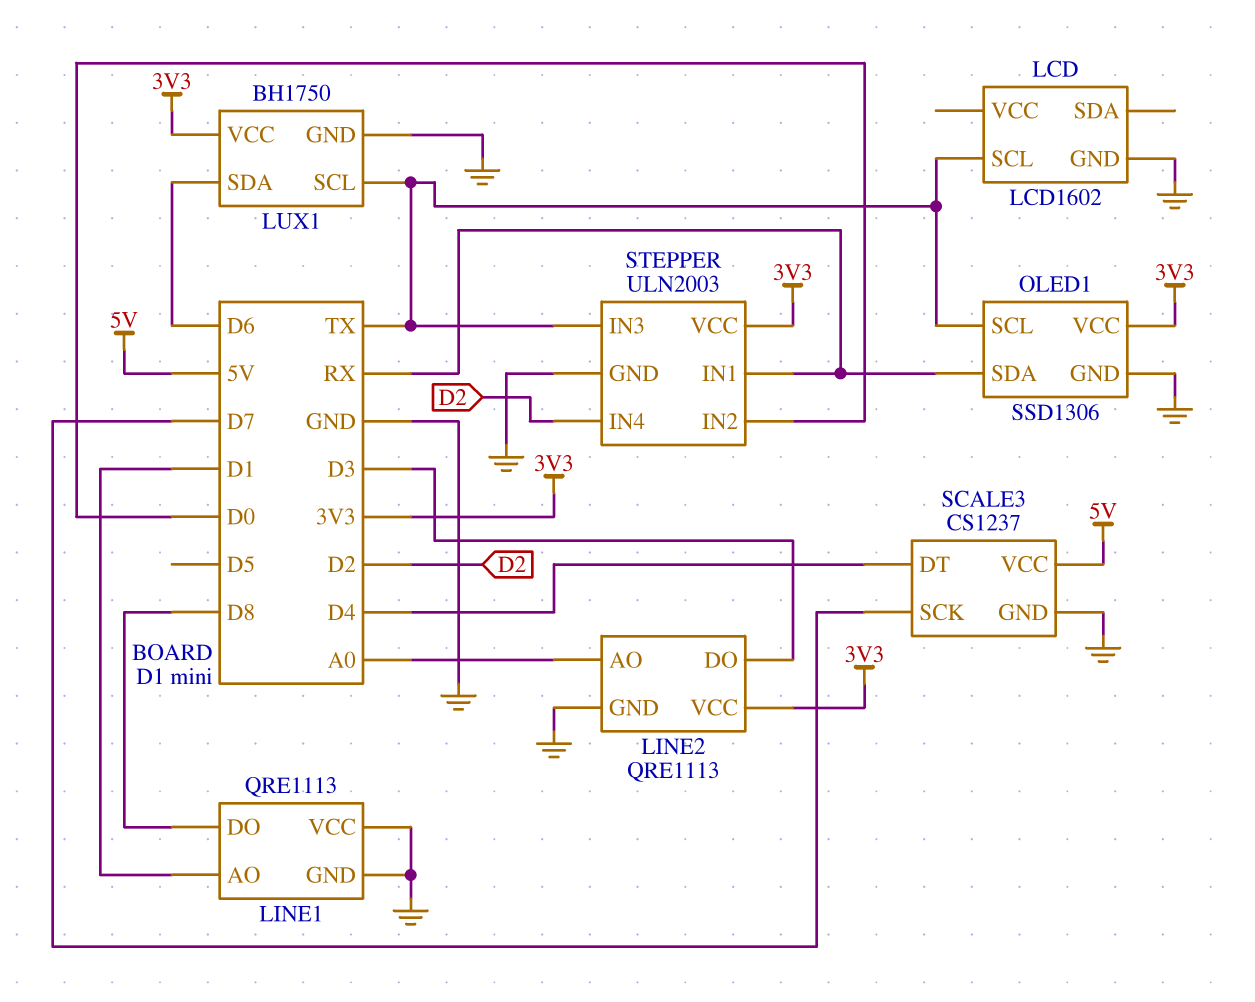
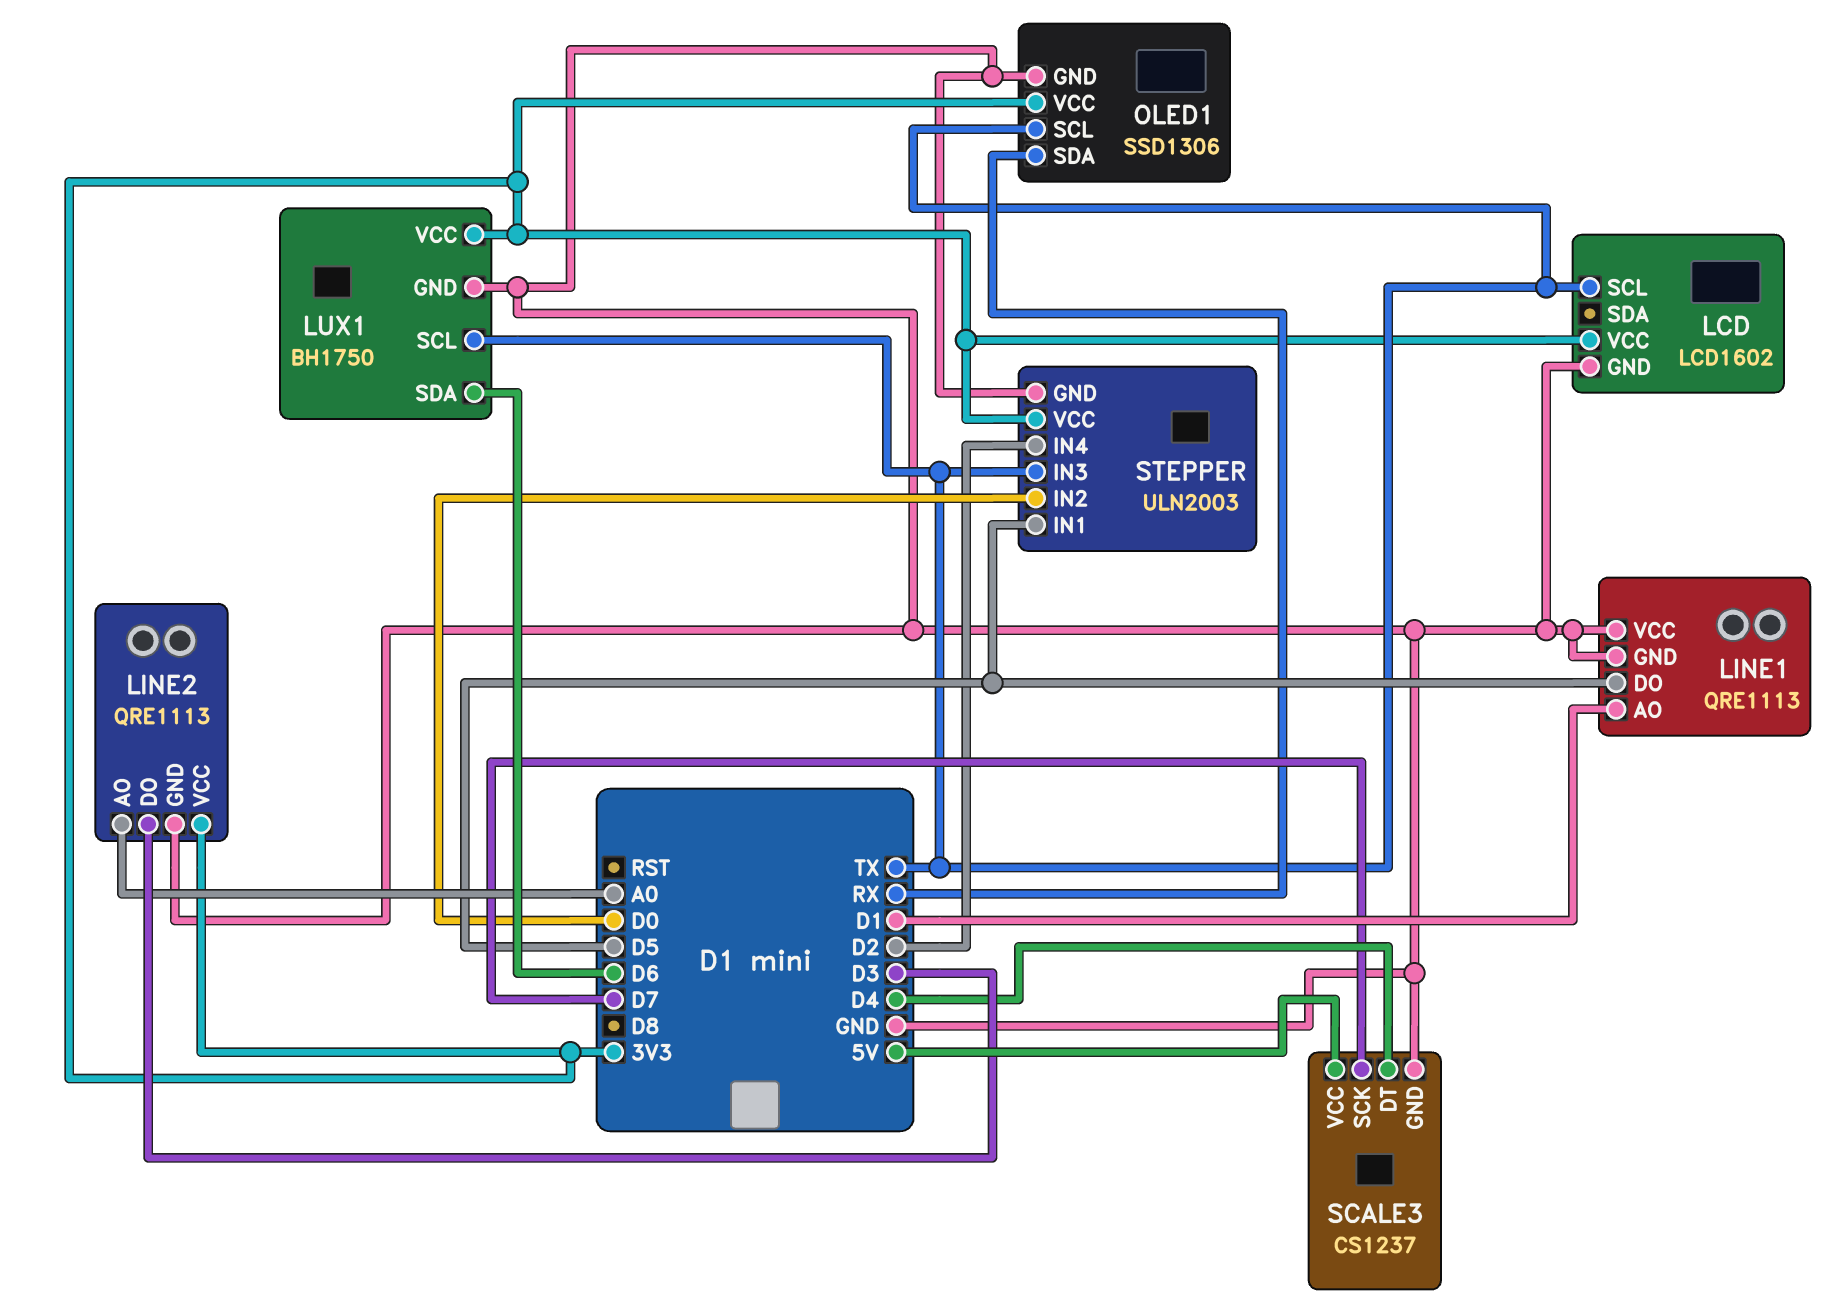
LCD pin VCC: none -> 3V3
LINE1 pin DO: D8 -> D5
STEPPER pin IN1: RX -> D5

